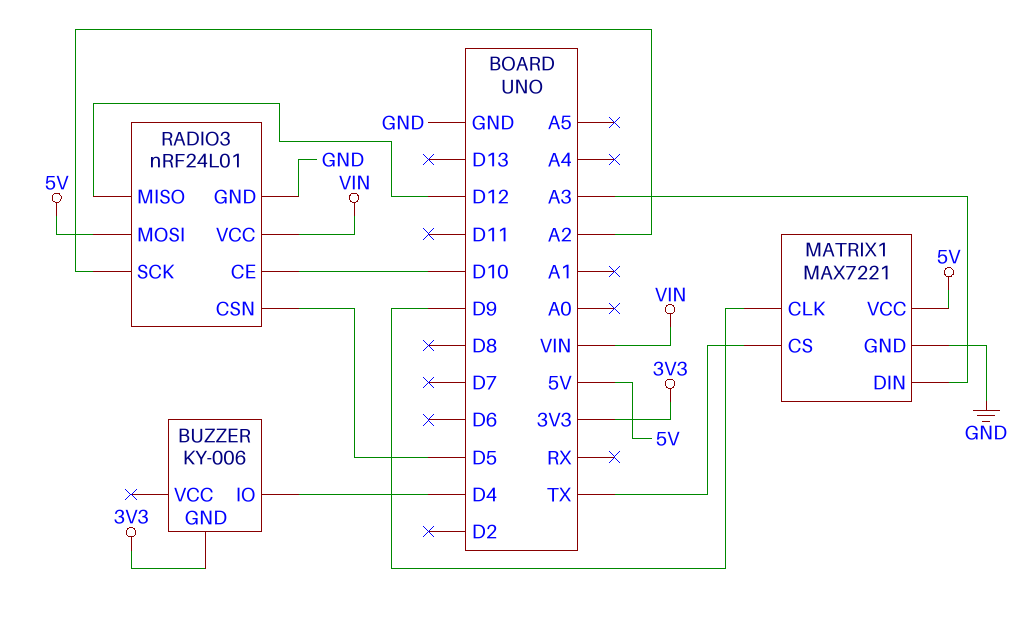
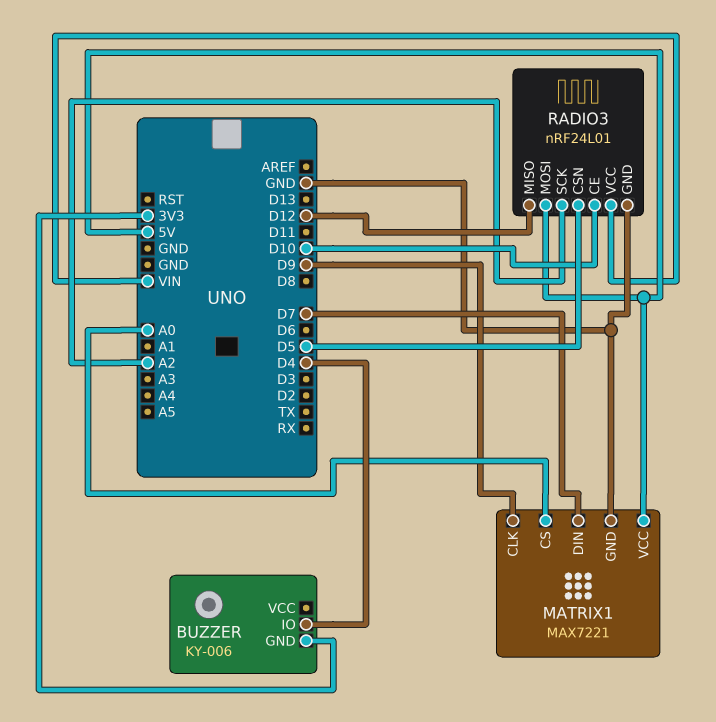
MATRIX1 pin CS: TX -> A0
MATRIX1 pin DIN: A3 -> D7

